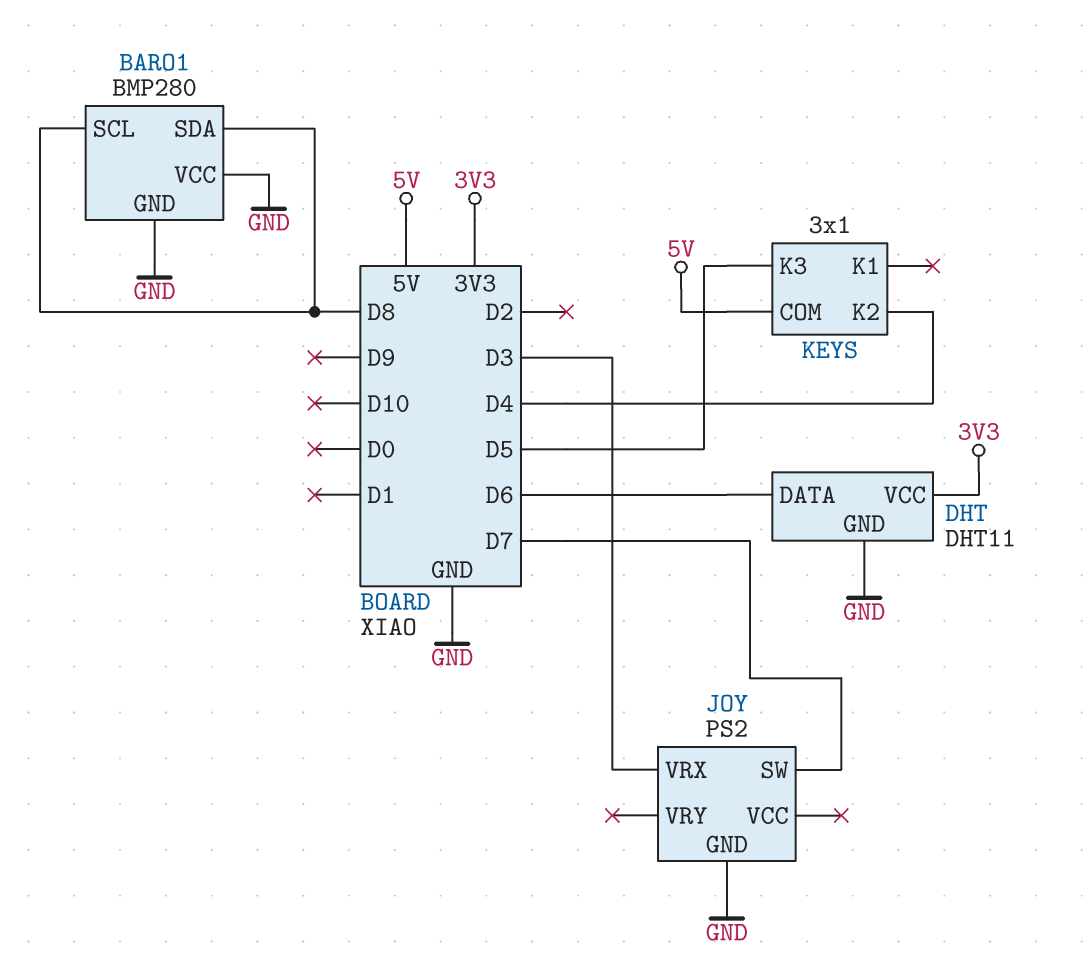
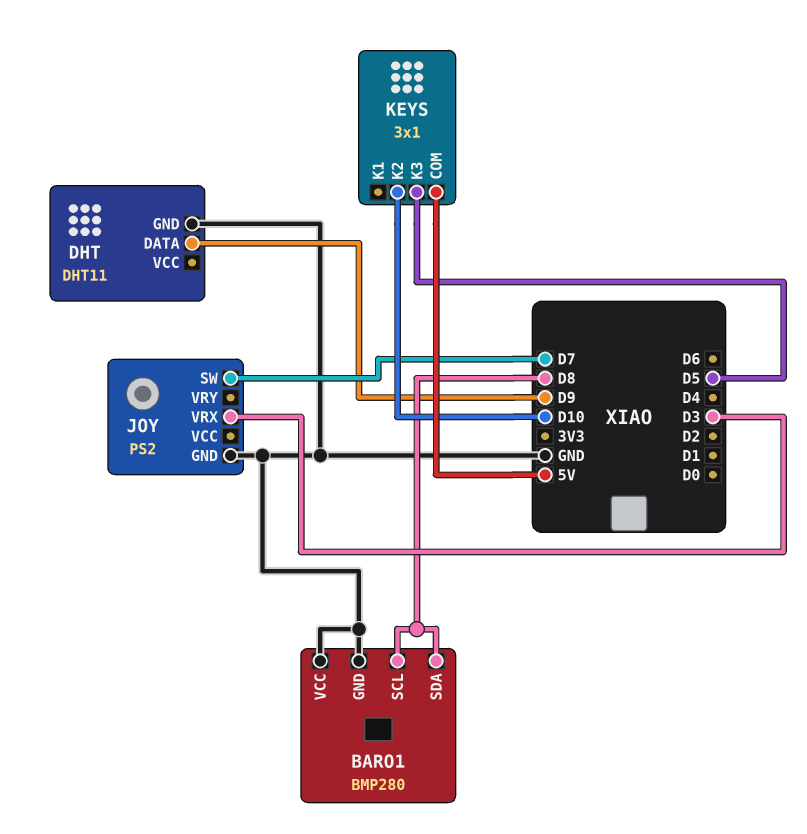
DHT pin DATA: D6 -> D9
DHT pin VCC: 3V3 -> none
KEYS pin K2: D4 -> D10

